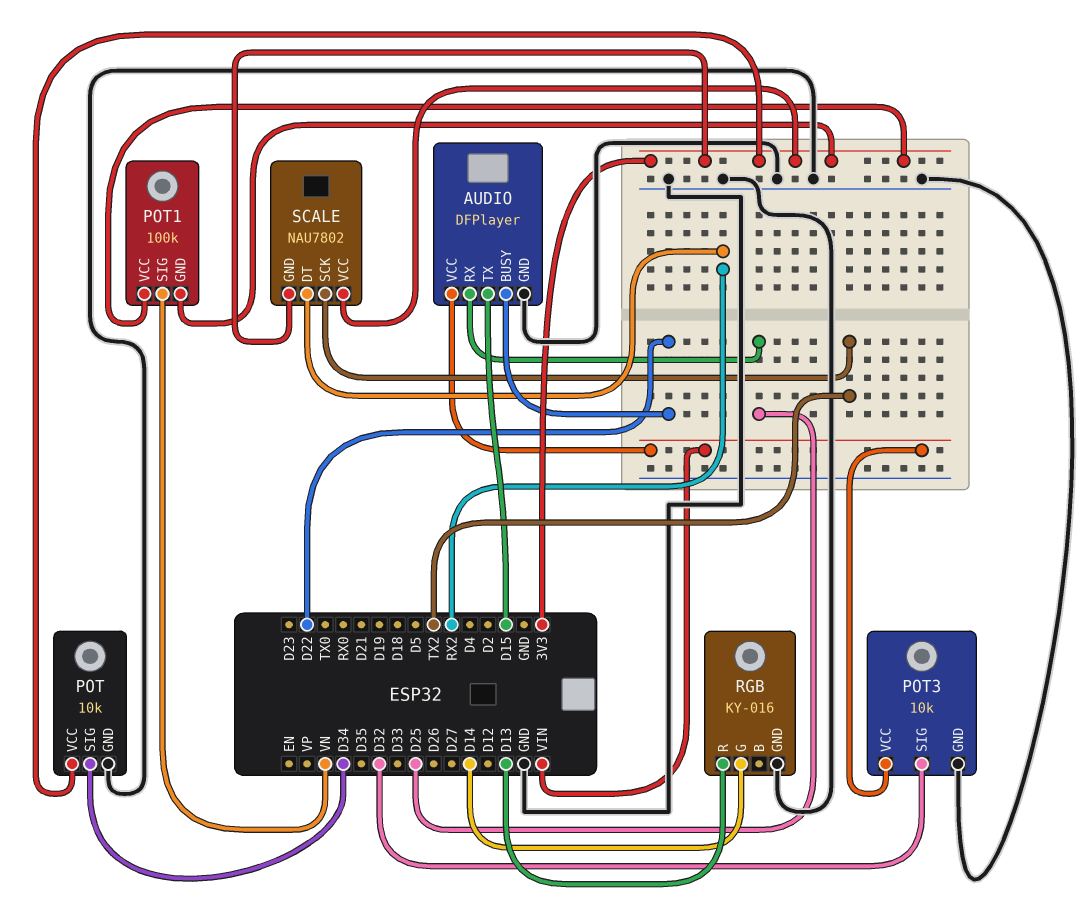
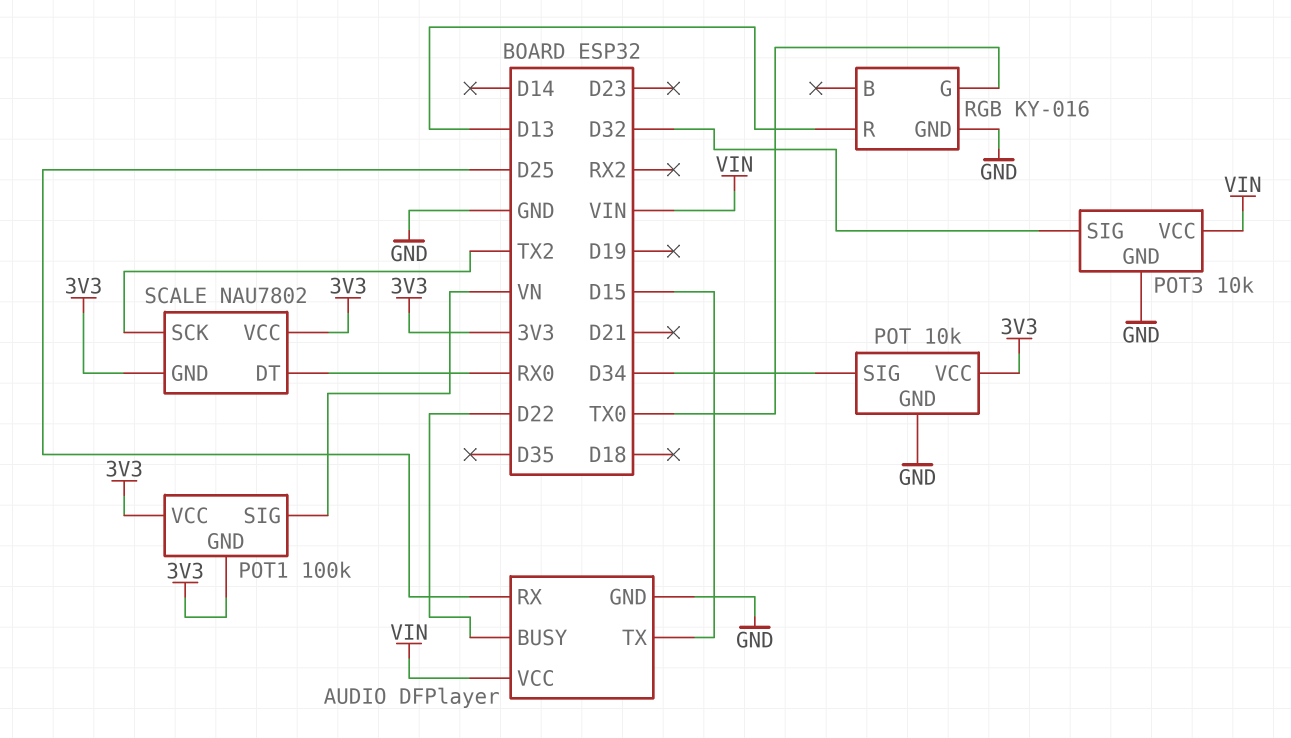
RGB pin G: D14 -> TX0
SCALE pin DT: RX2 -> RX0

